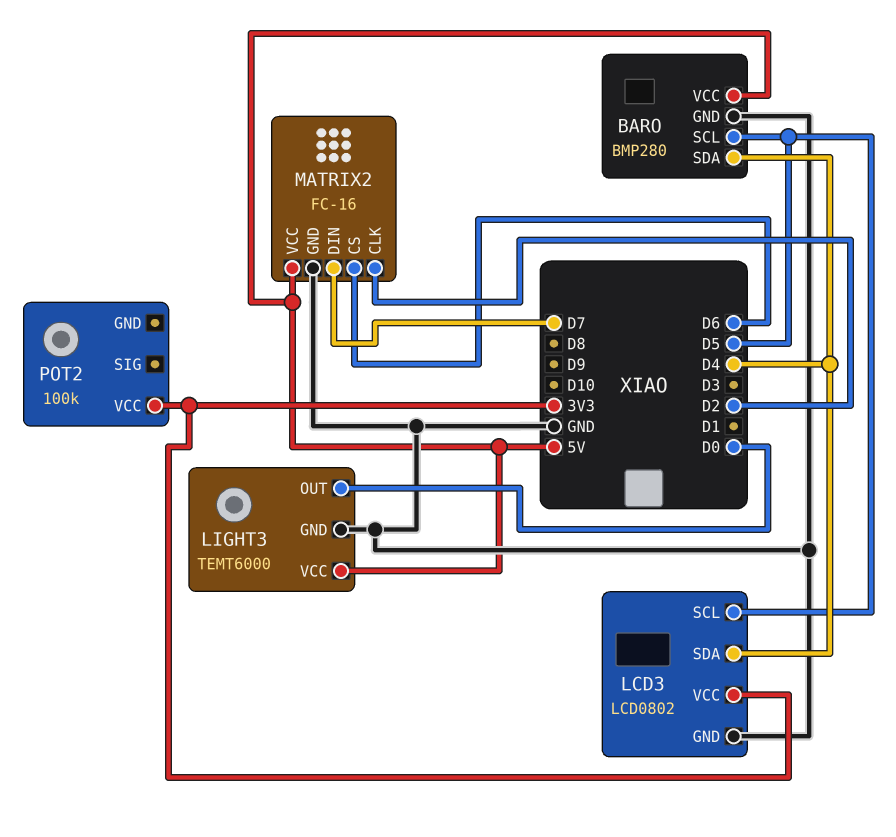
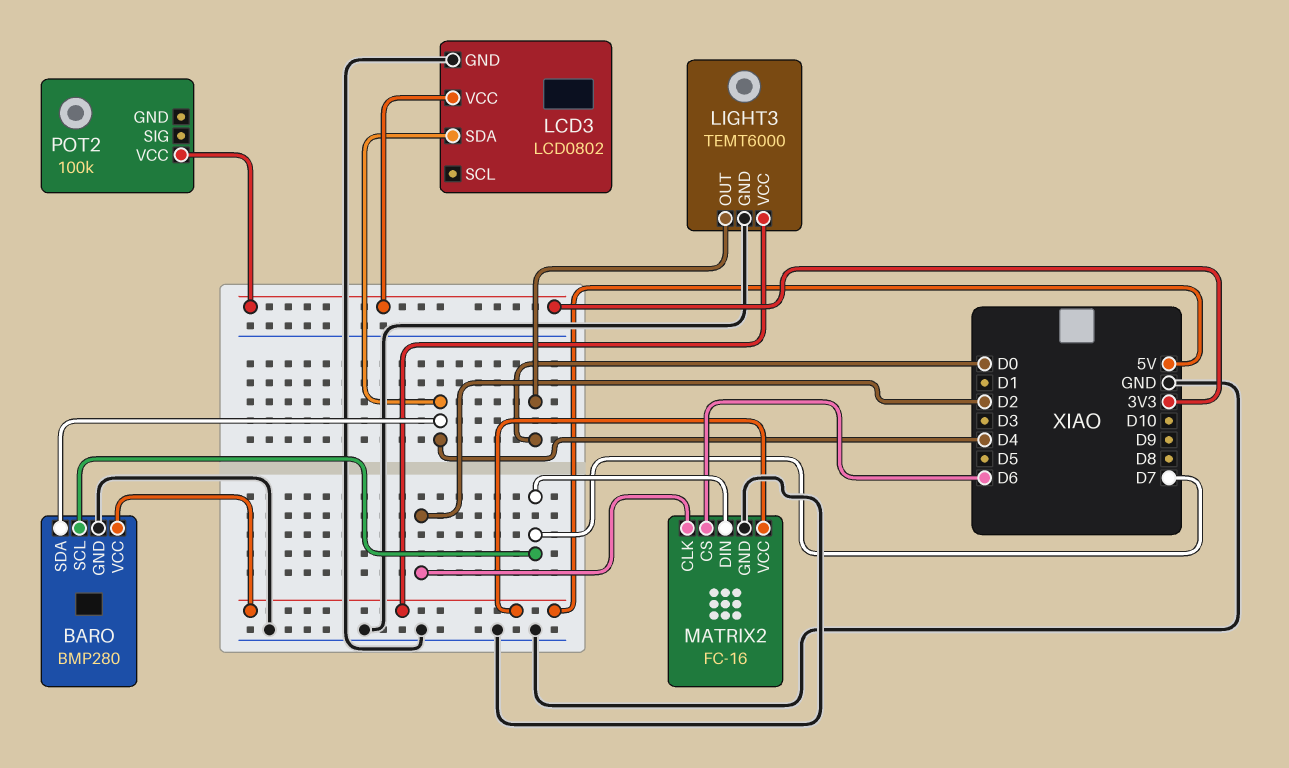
BARO pin SCL: D5 -> D7
LCD3 pin SCL: D5 -> none

